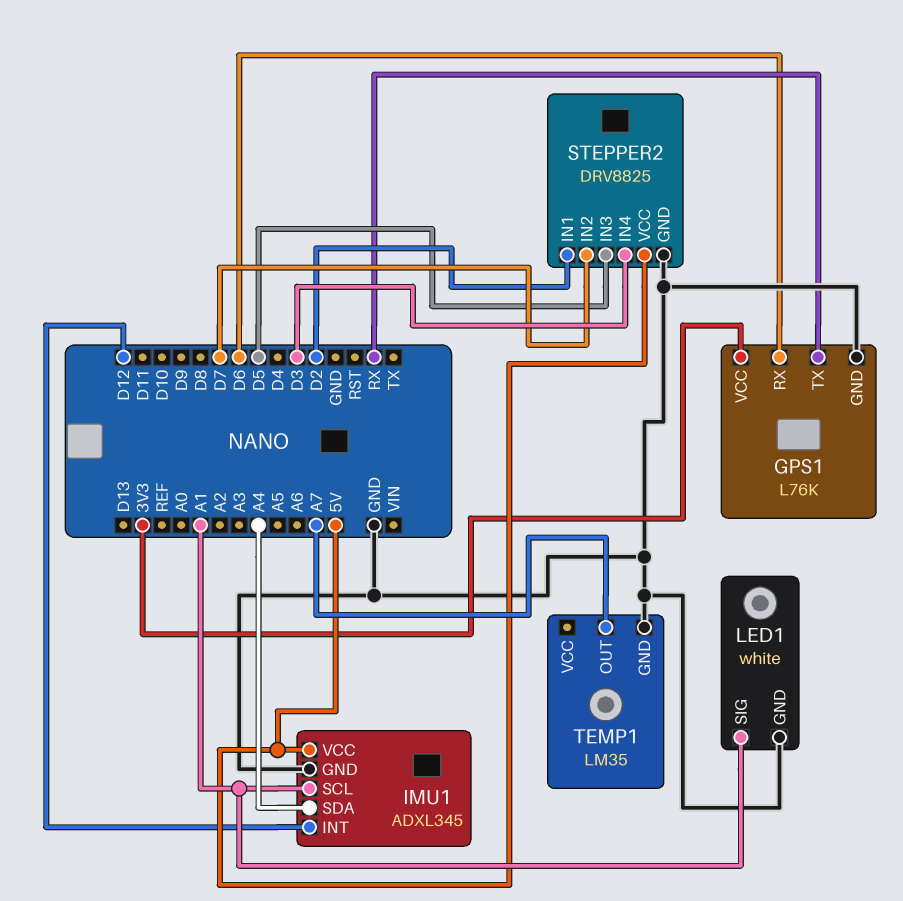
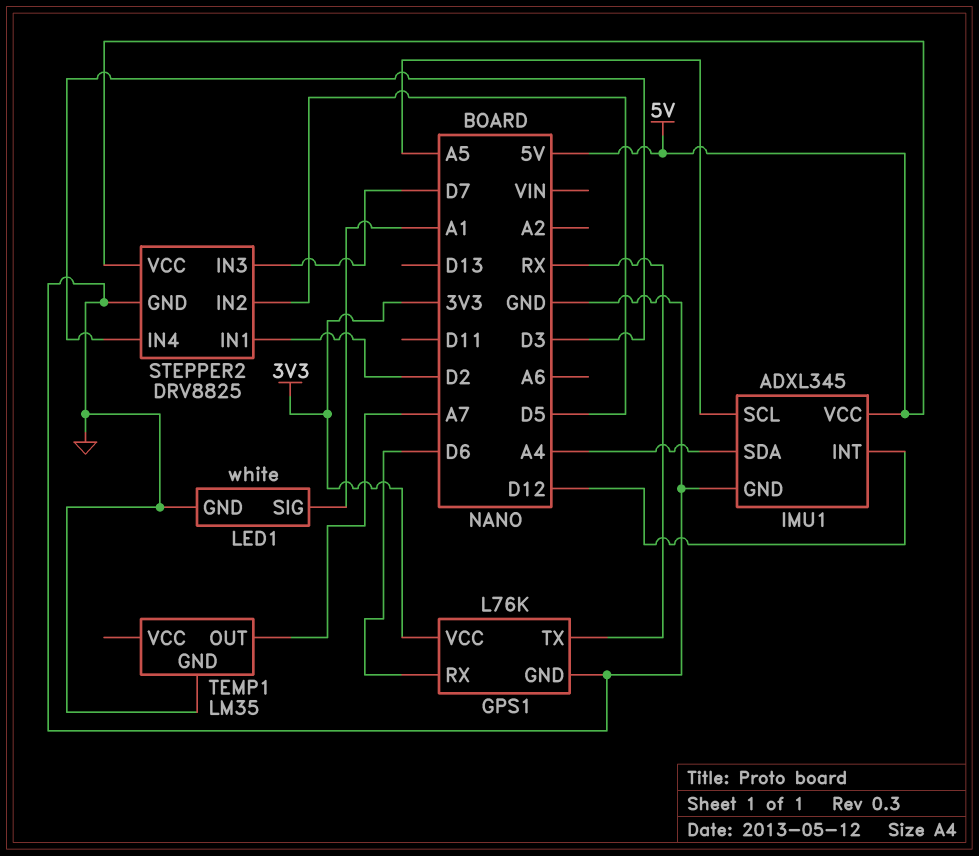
IMU1 pin SCL: A1 -> A5
STEPPER2 pin IN2: D7 -> D5
STEPPER2 pin IN3: D5 -> D7

